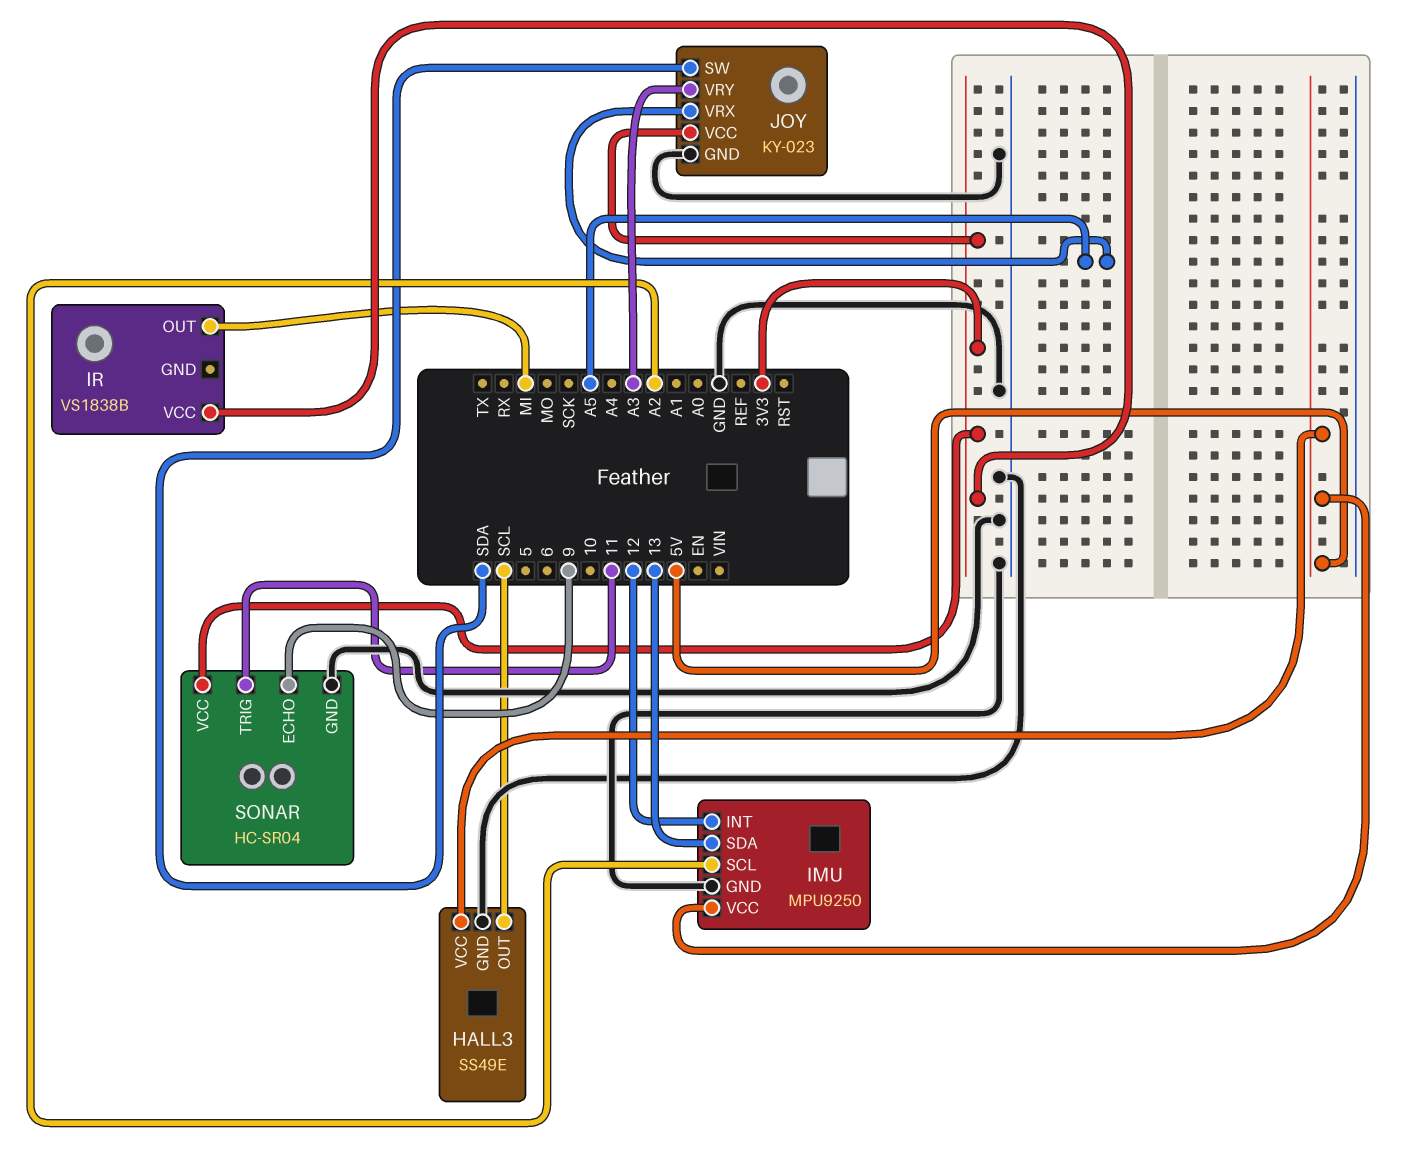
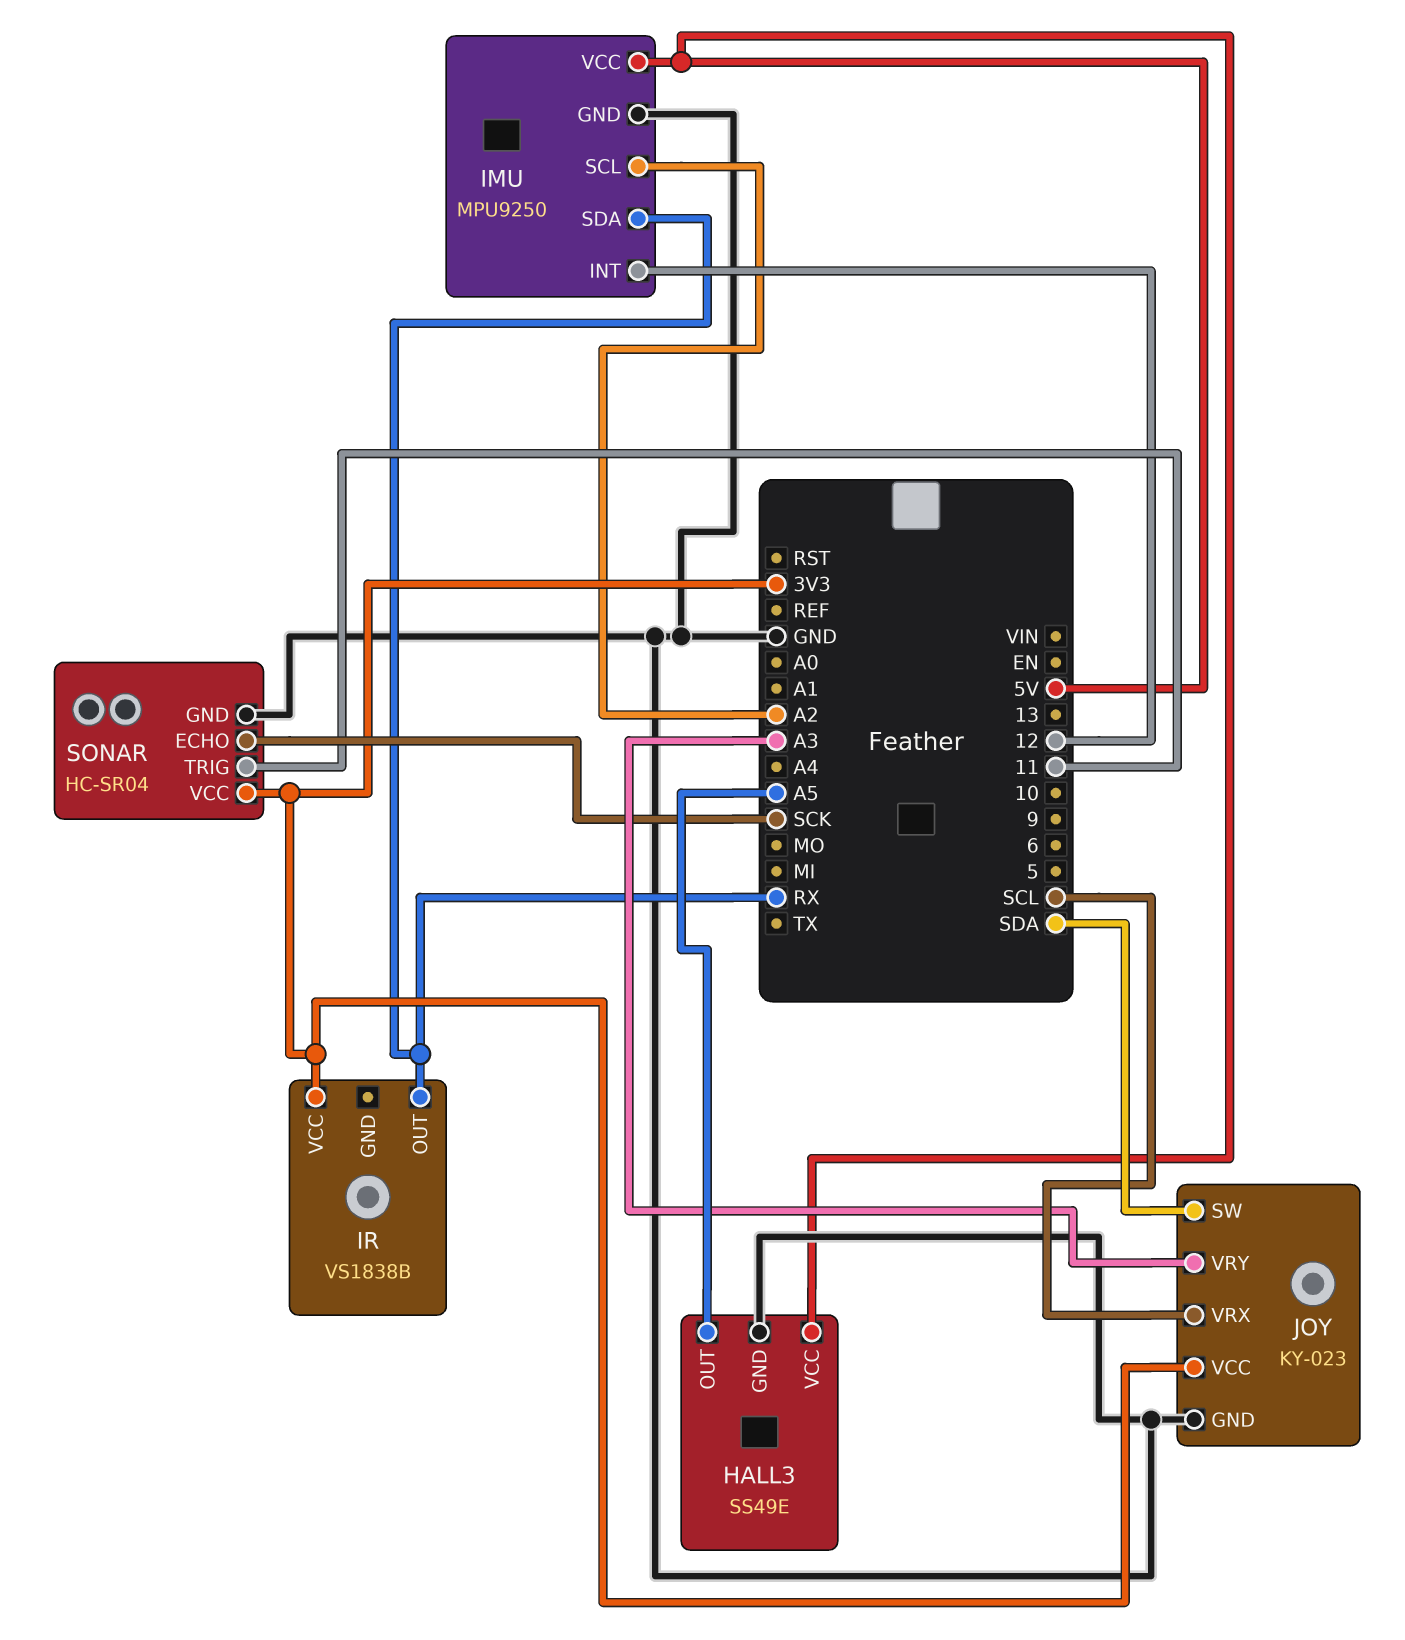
HALL3 pin OUT: SCL -> A5
IMU pin SDA: 13 -> RX
IR pin OUT: MI -> RX
JOY pin VRX: A5 -> SCL
SONAR pin ECHO: 9 -> SCK

